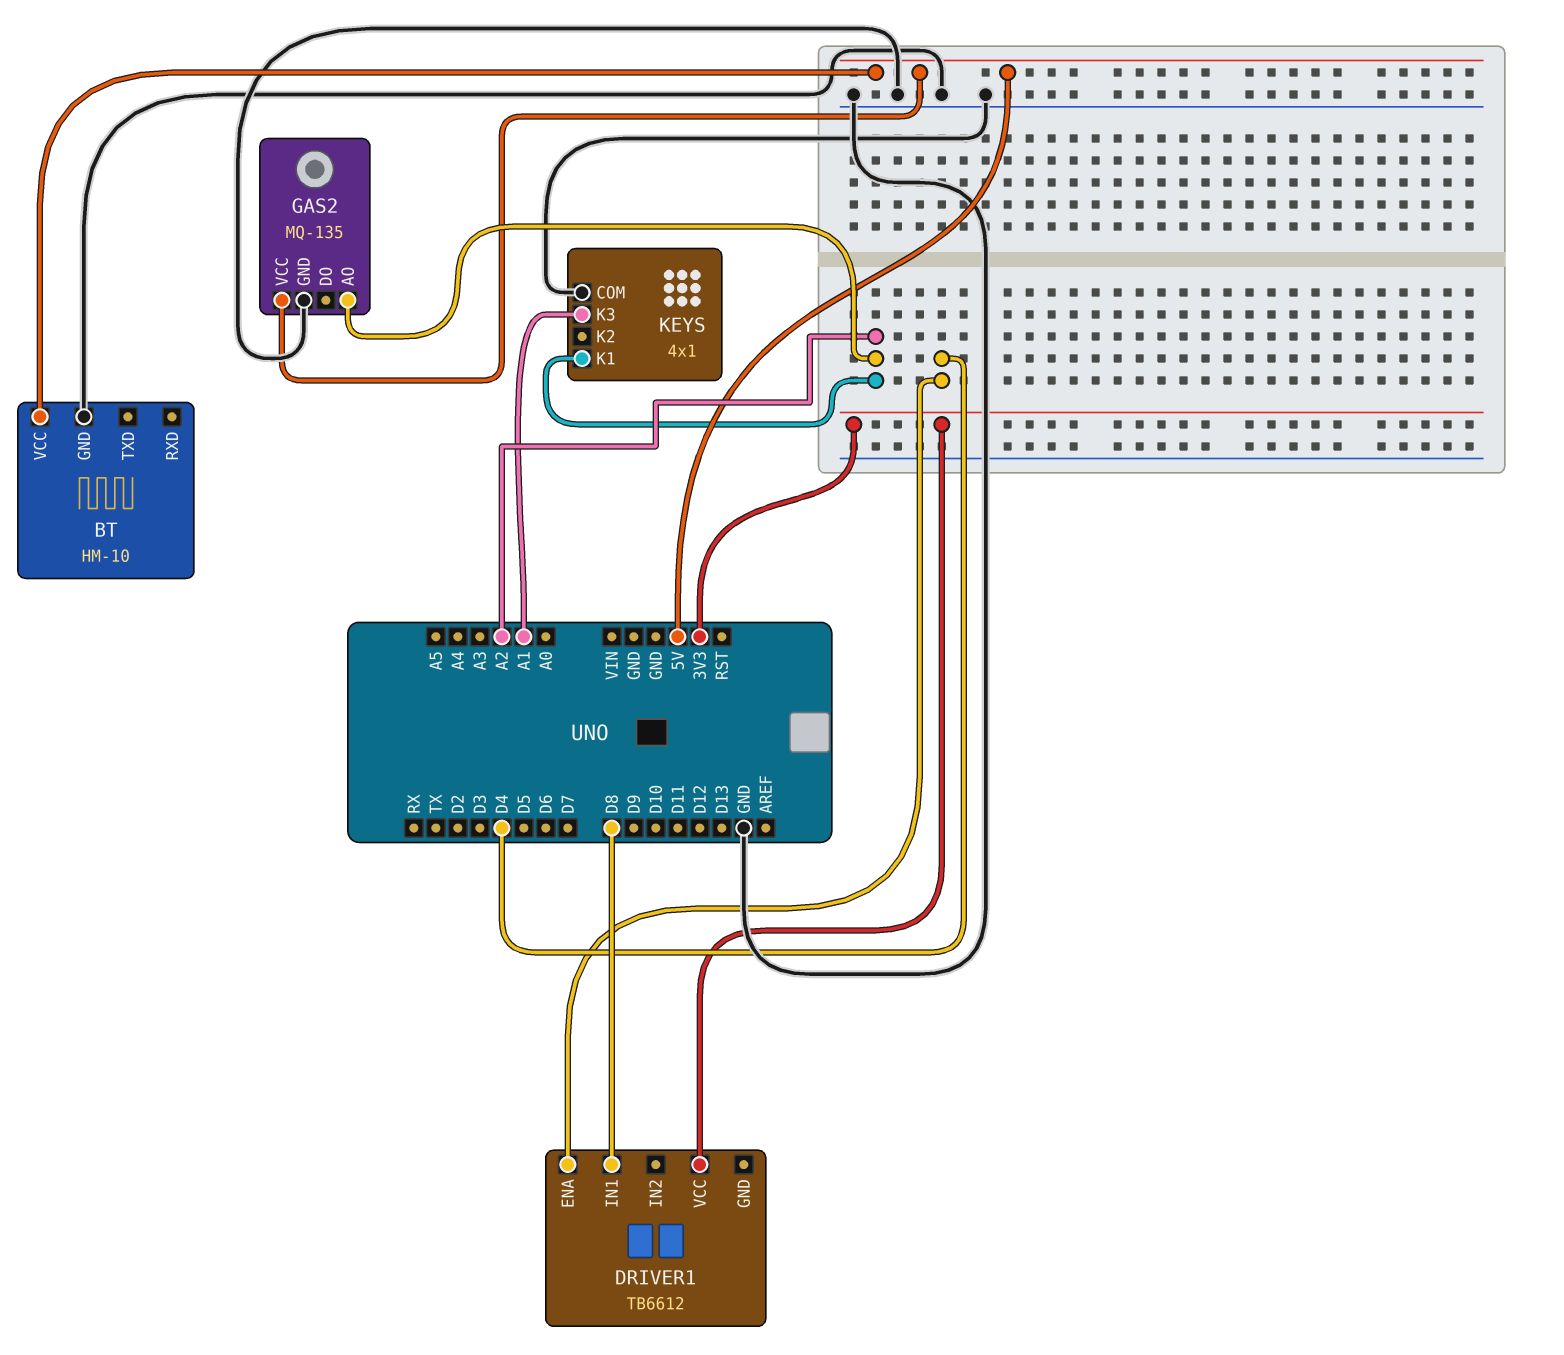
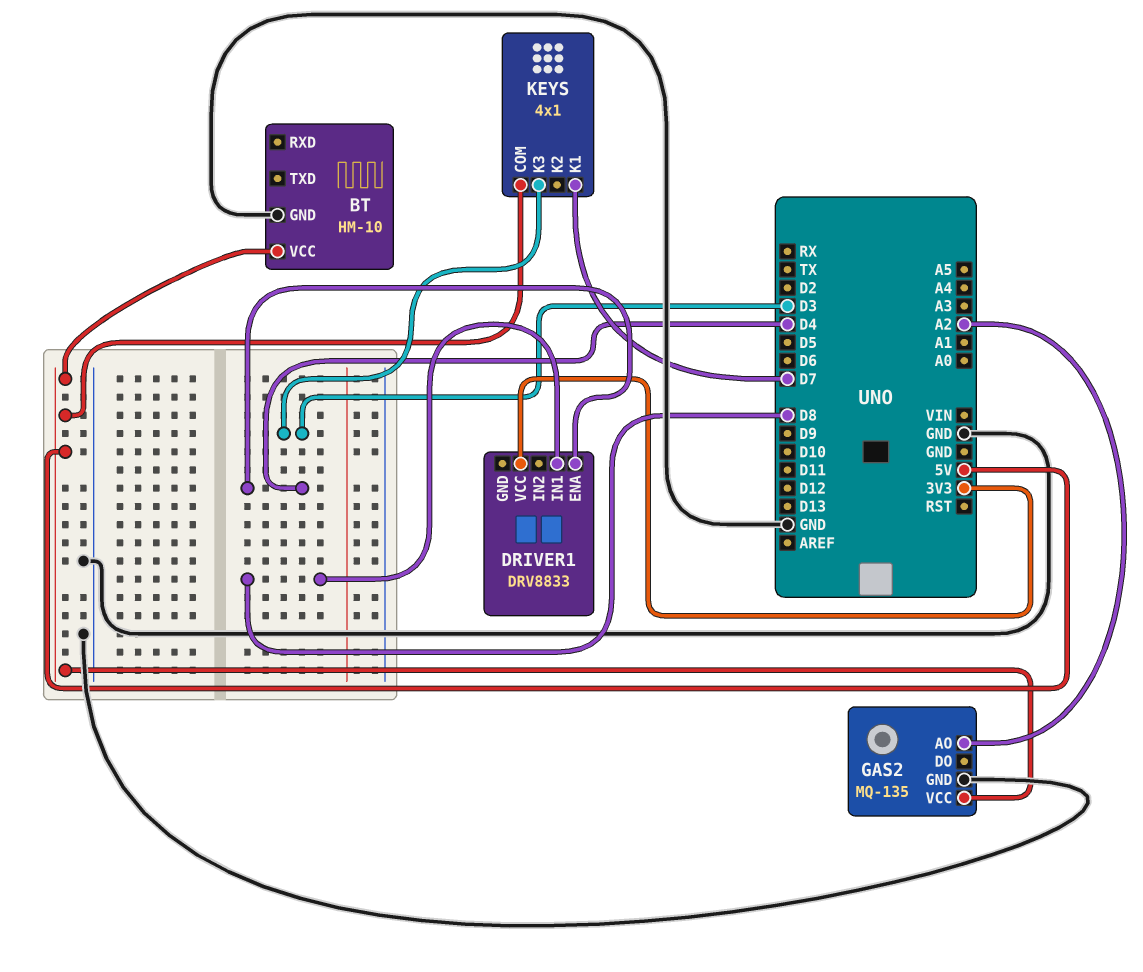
DRIVER1: TB6612 -> DRV8833
KEYS pin COM: GND -> 5V
KEYS pin K1: A2 -> D7
KEYS pin K3: A1 -> D3

